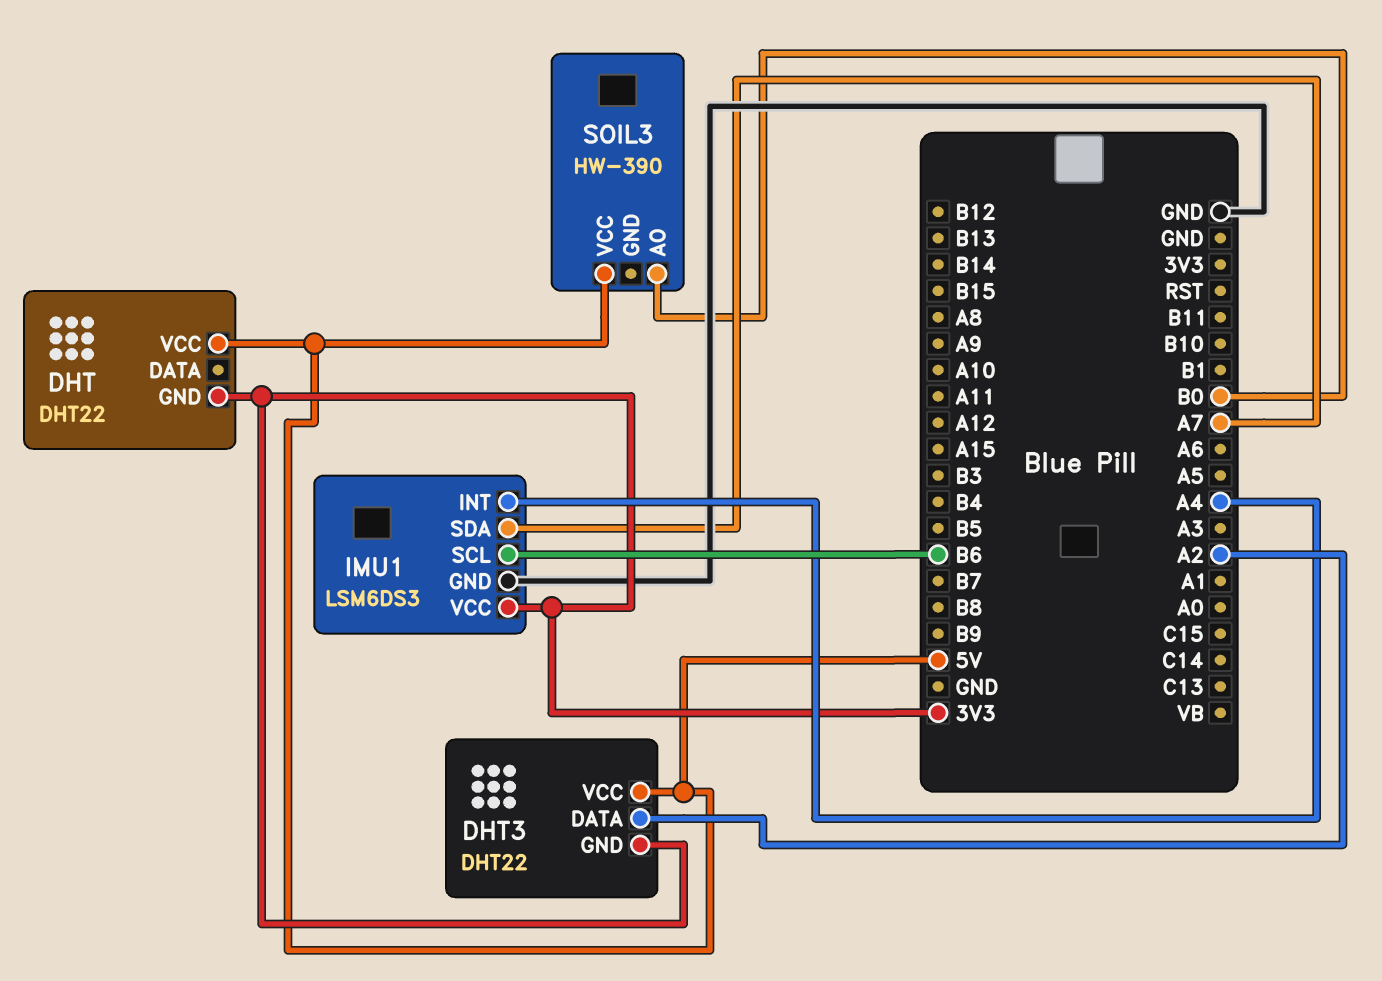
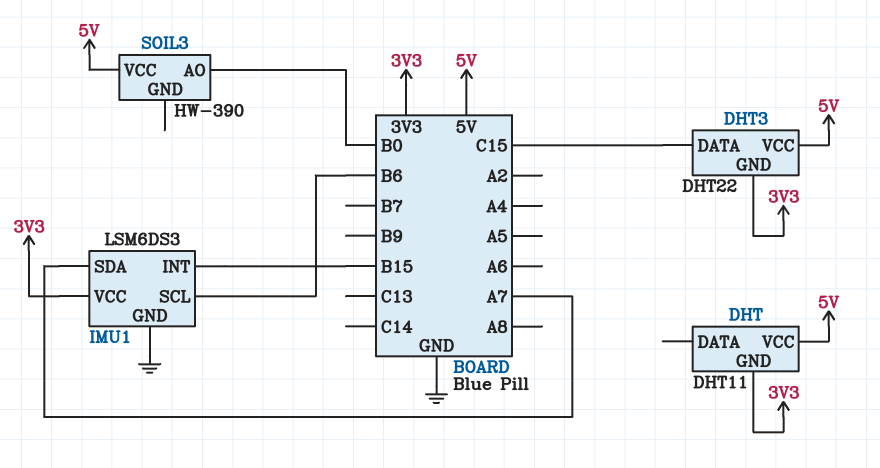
DHT: DHT22 -> DHT11
DHT3 pin DATA: A2 -> C15
IMU1 pin INT: A4 -> B15

